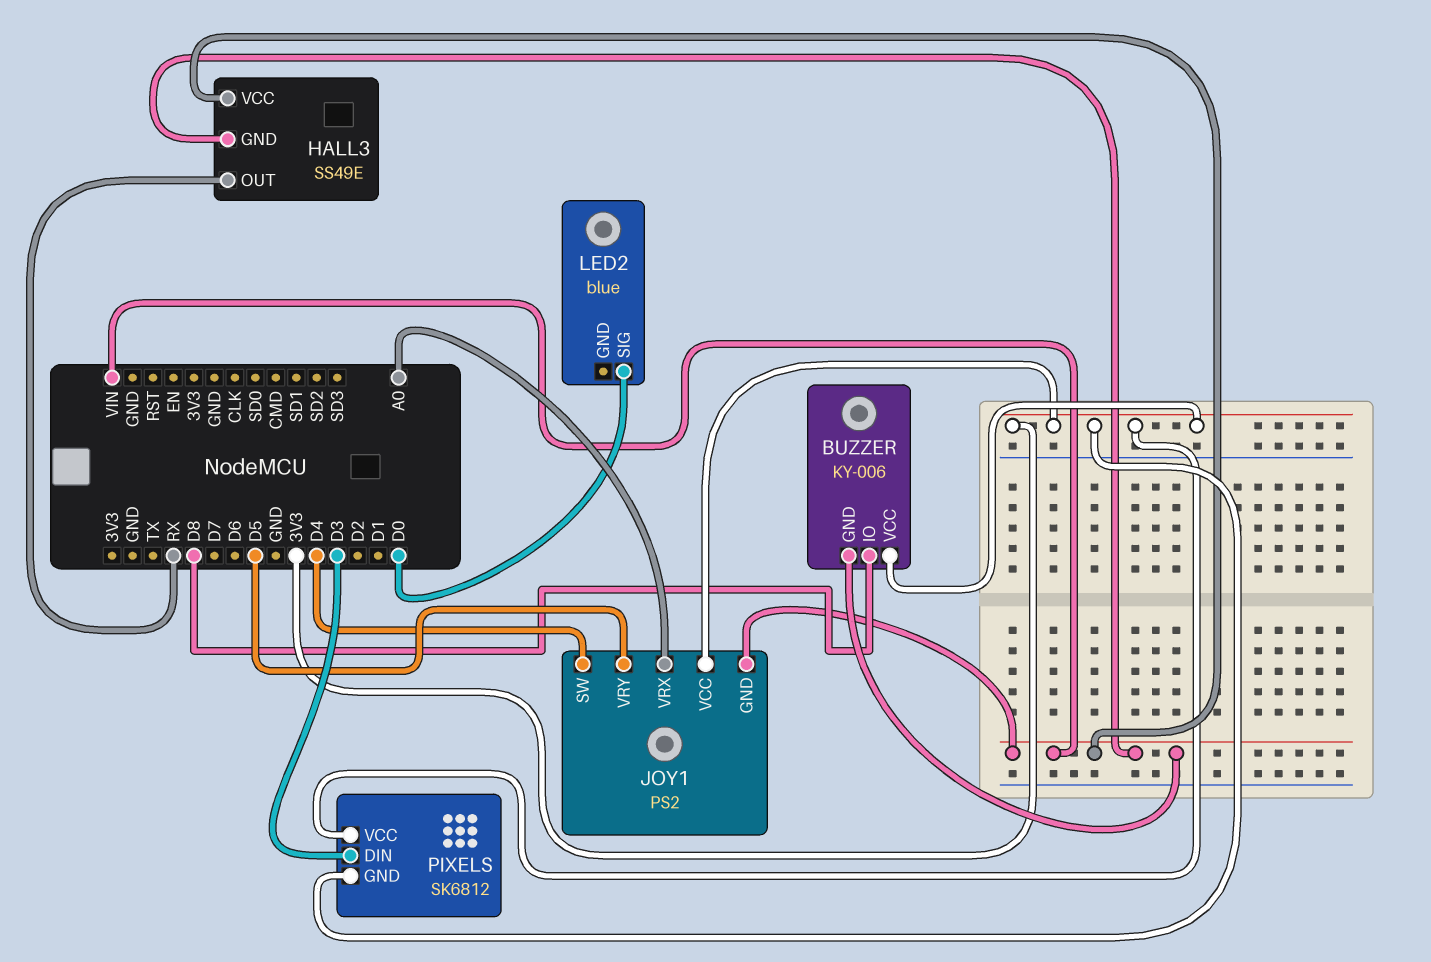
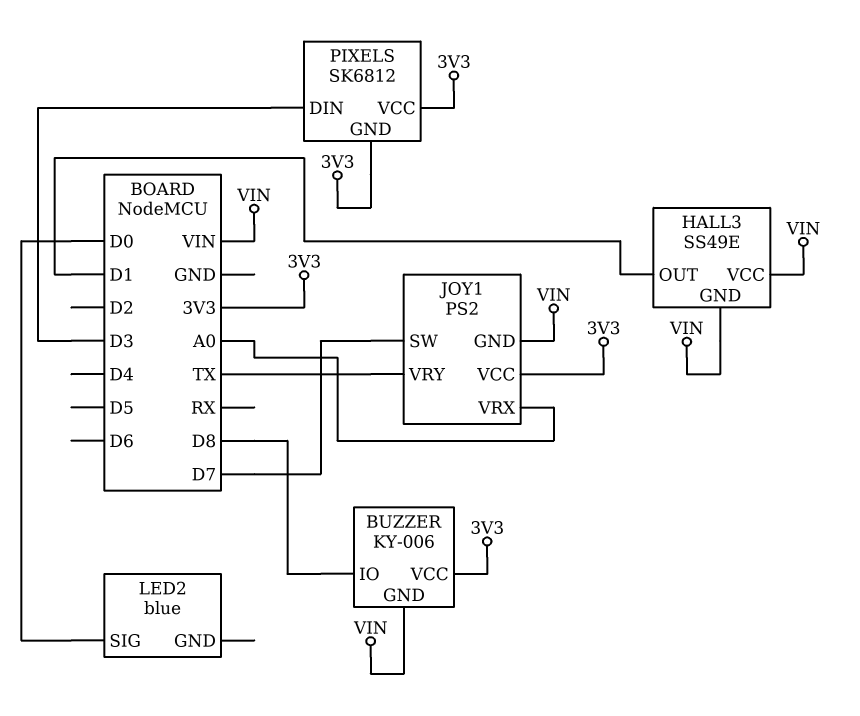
HALL3 pin OUT: RX -> D1
JOY1 pin SW: D4 -> D7
JOY1 pin VRY: D5 -> TX

